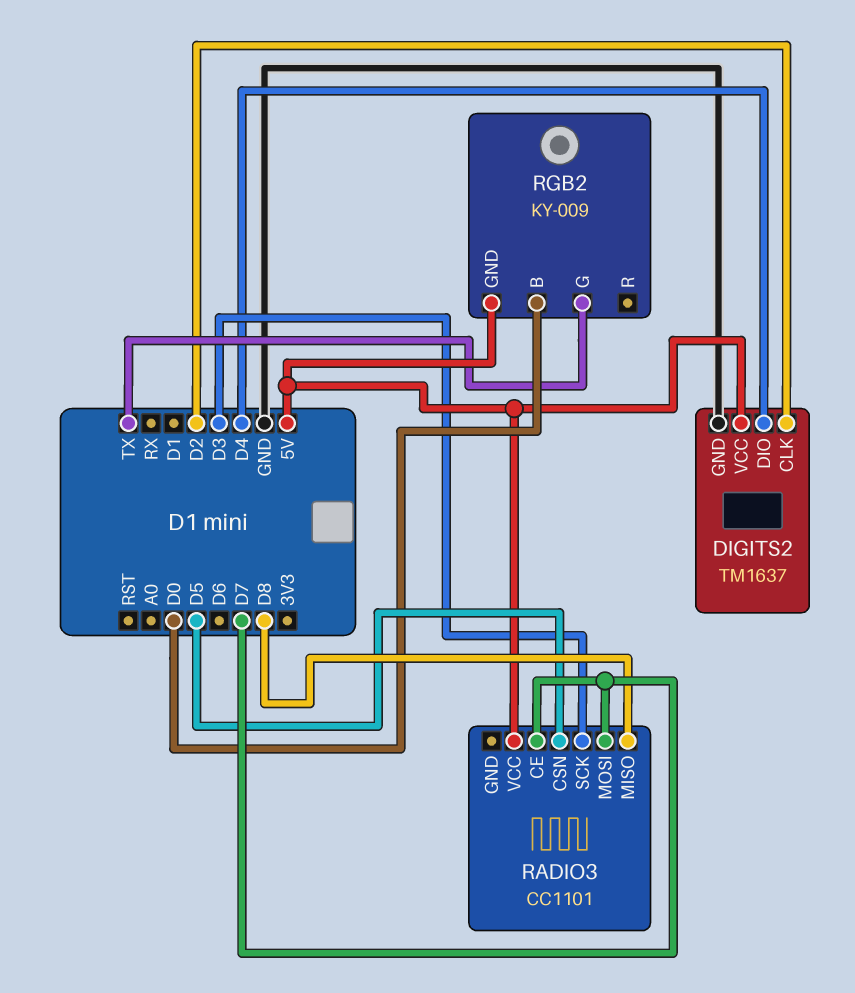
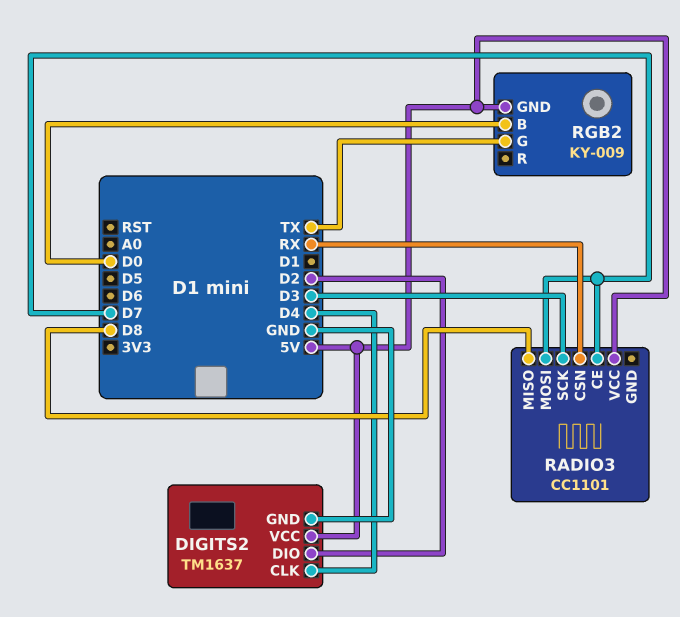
DIGITS2 pin CLK: D2 -> D4
DIGITS2 pin DIO: D4 -> D2
RADIO3 pin CSN: D5 -> RX

